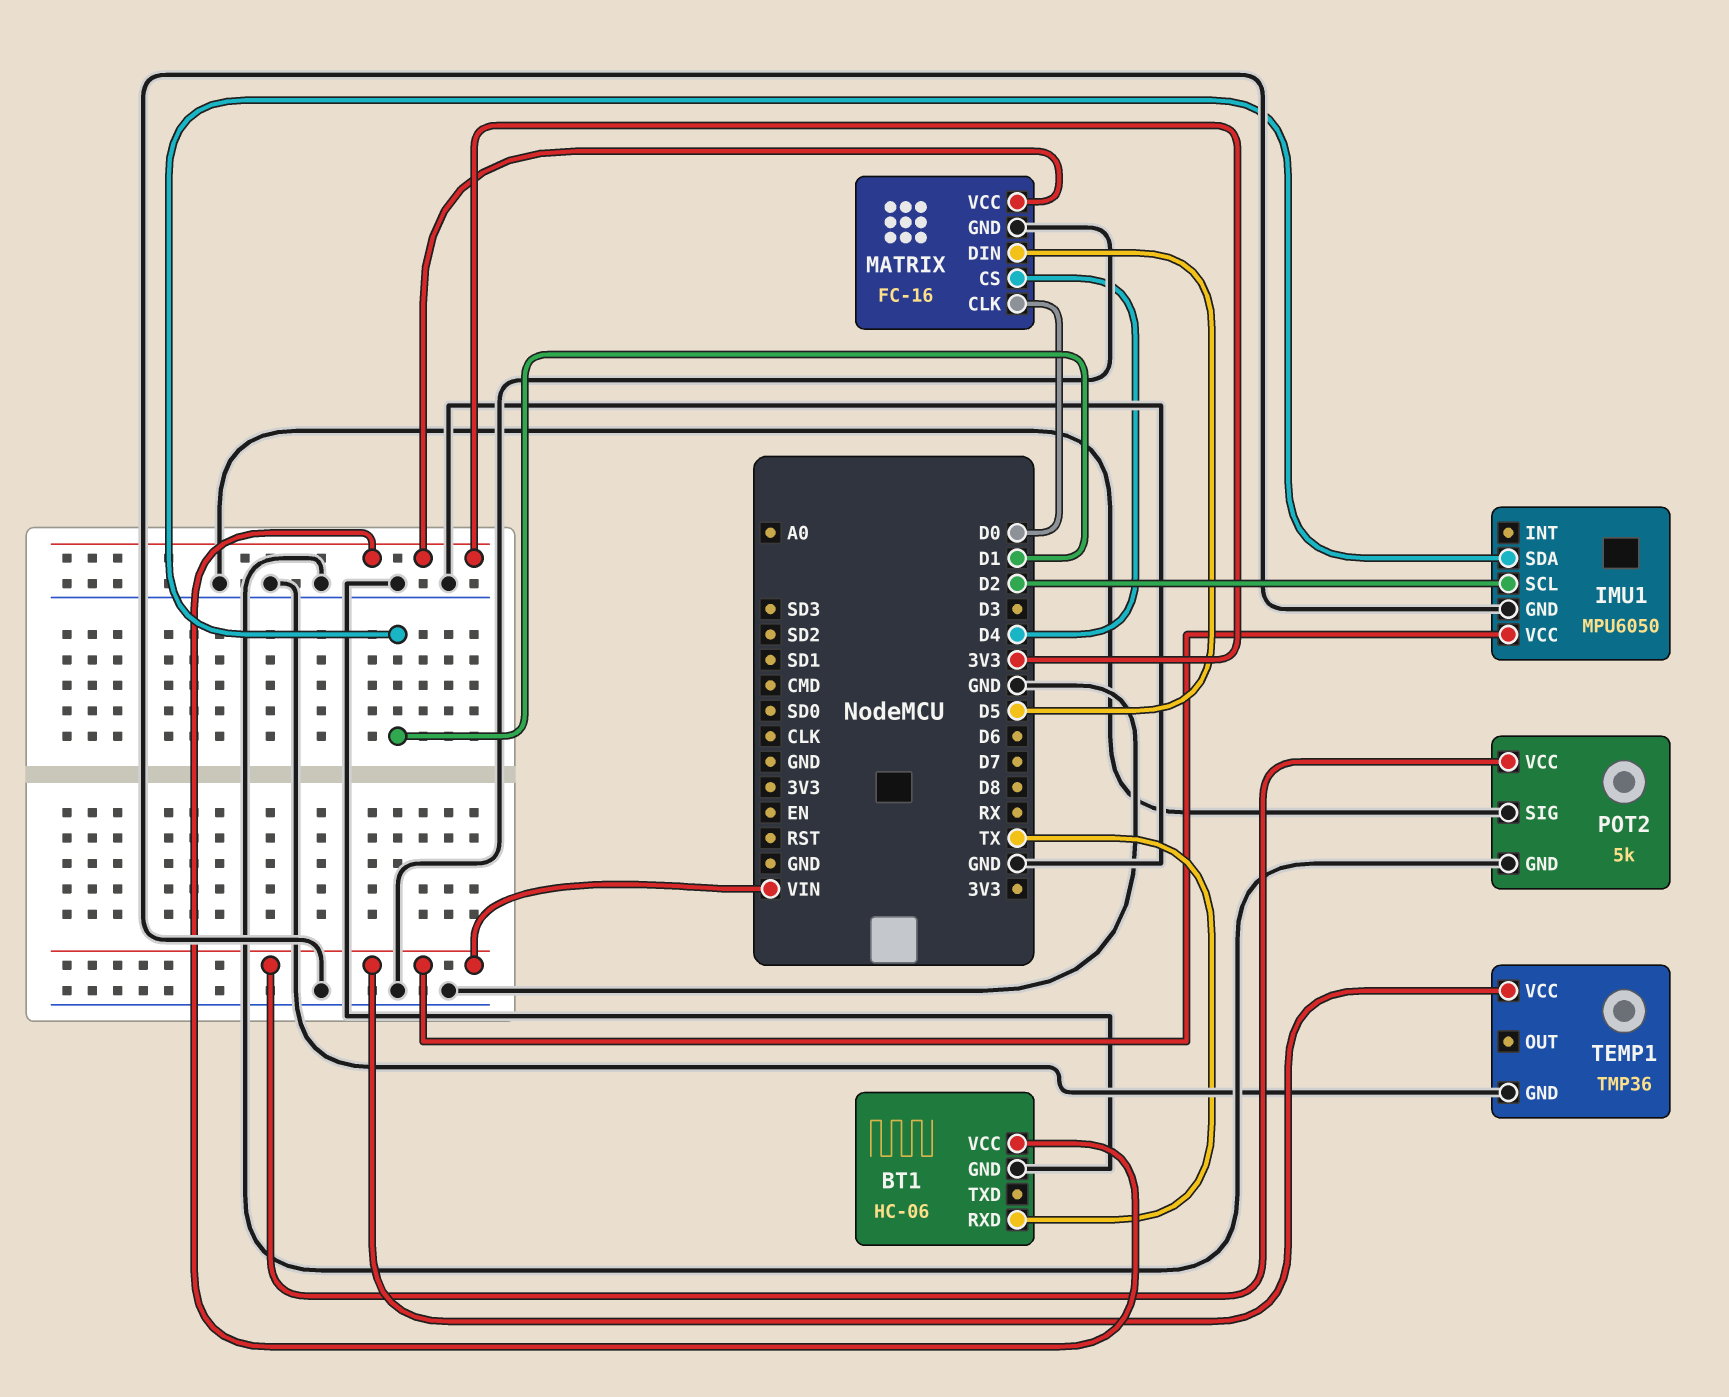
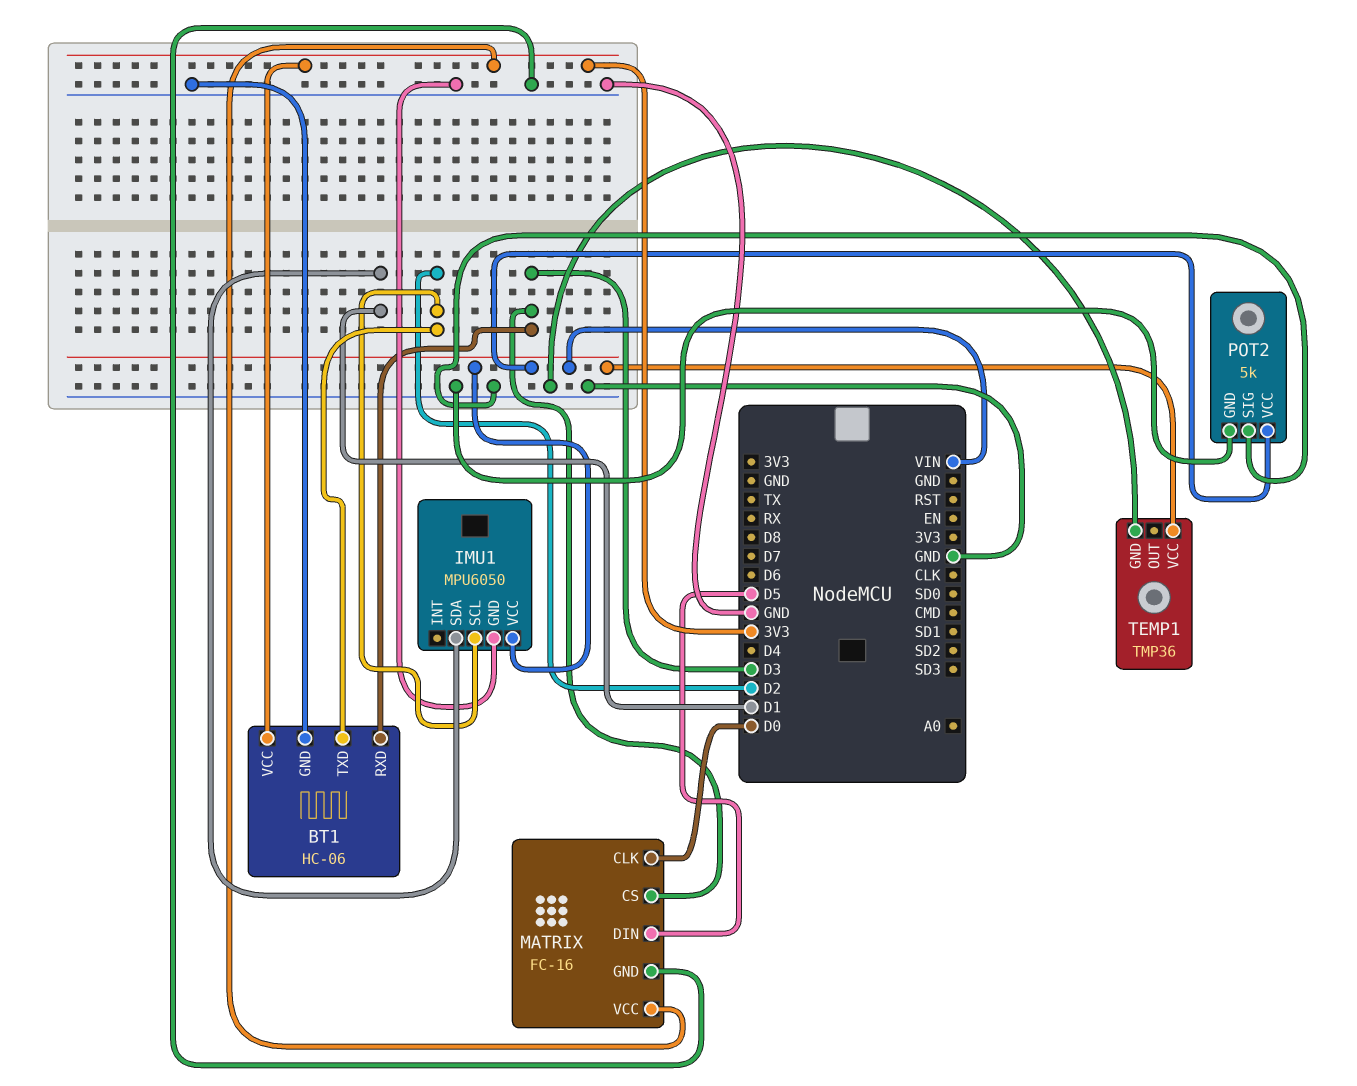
BT1 pin RXD: TX -> D3
BT1 pin TXD: none -> D2
MATRIX pin CS: D4 -> D3

